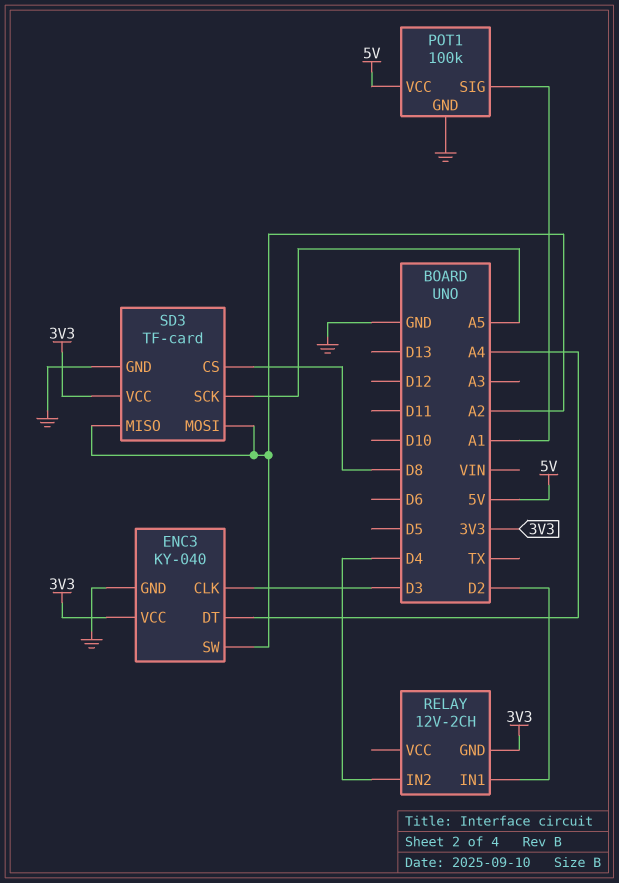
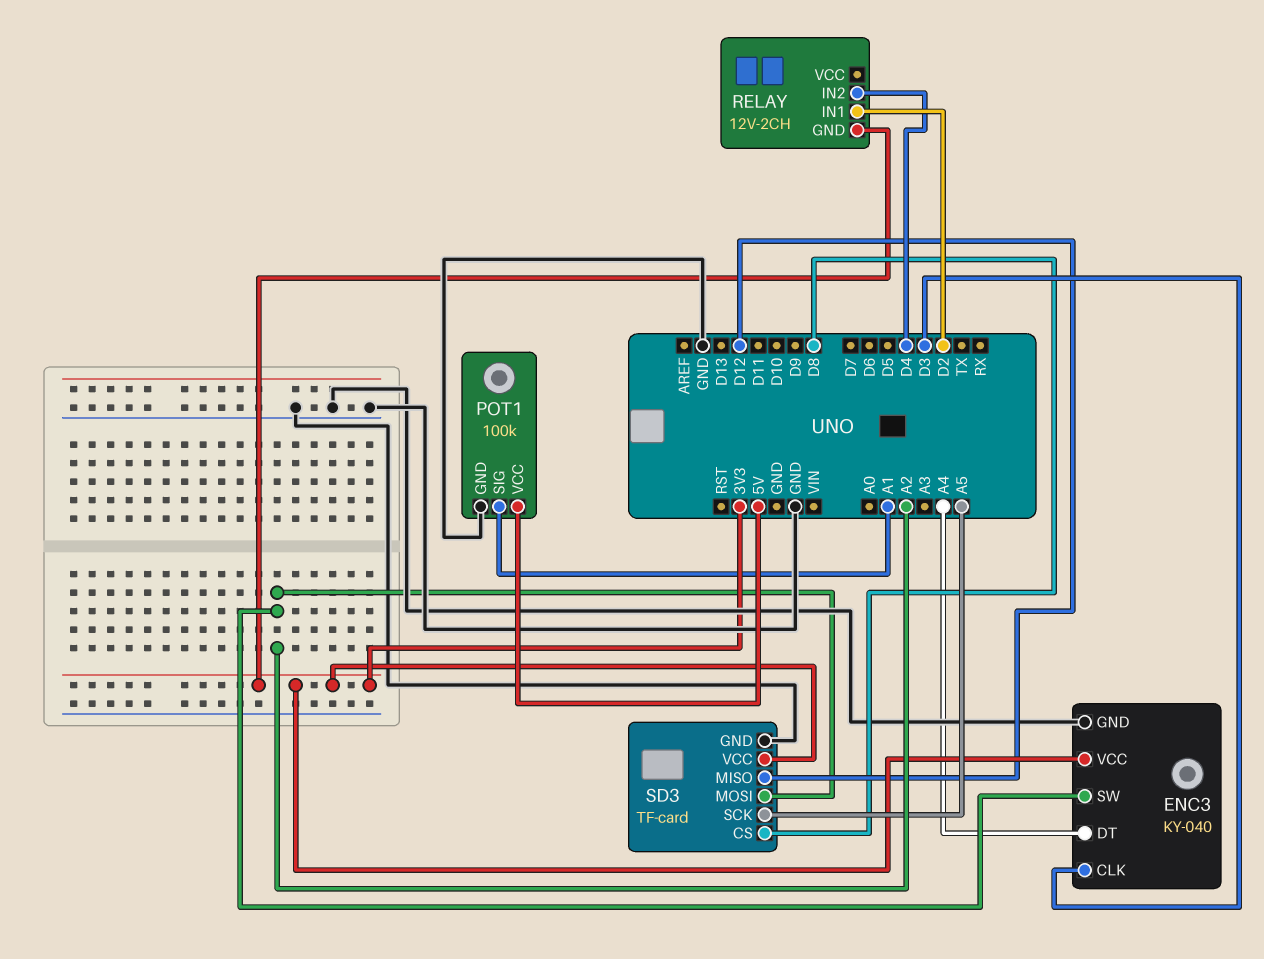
SD3 pin MISO: A2 -> D12

